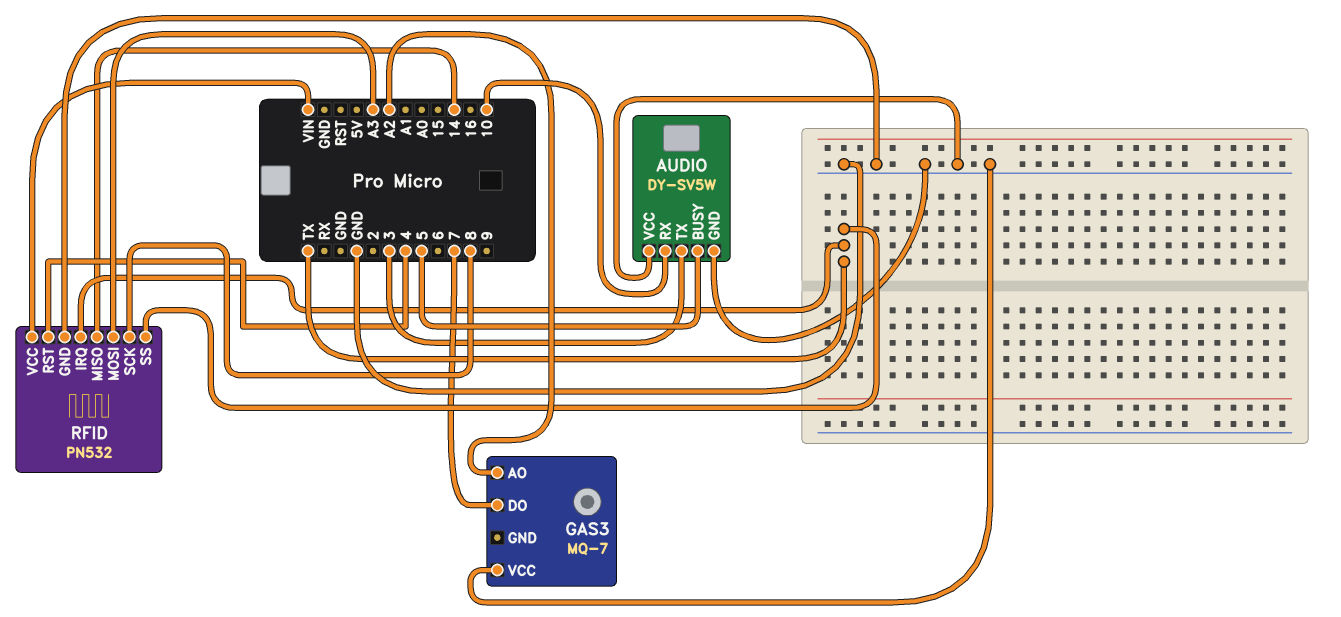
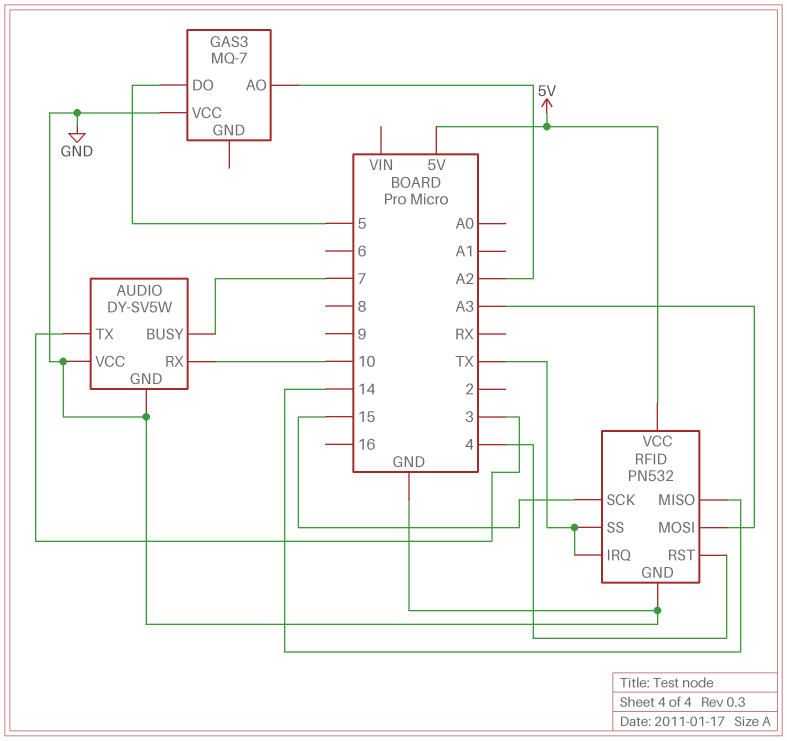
AUDIO pin BUSY: 5 -> 7
GAS3 pin DO: 7 -> 5
RFID pin SCK: 8 -> 15
RFID pin VCC: VIN -> 5V

